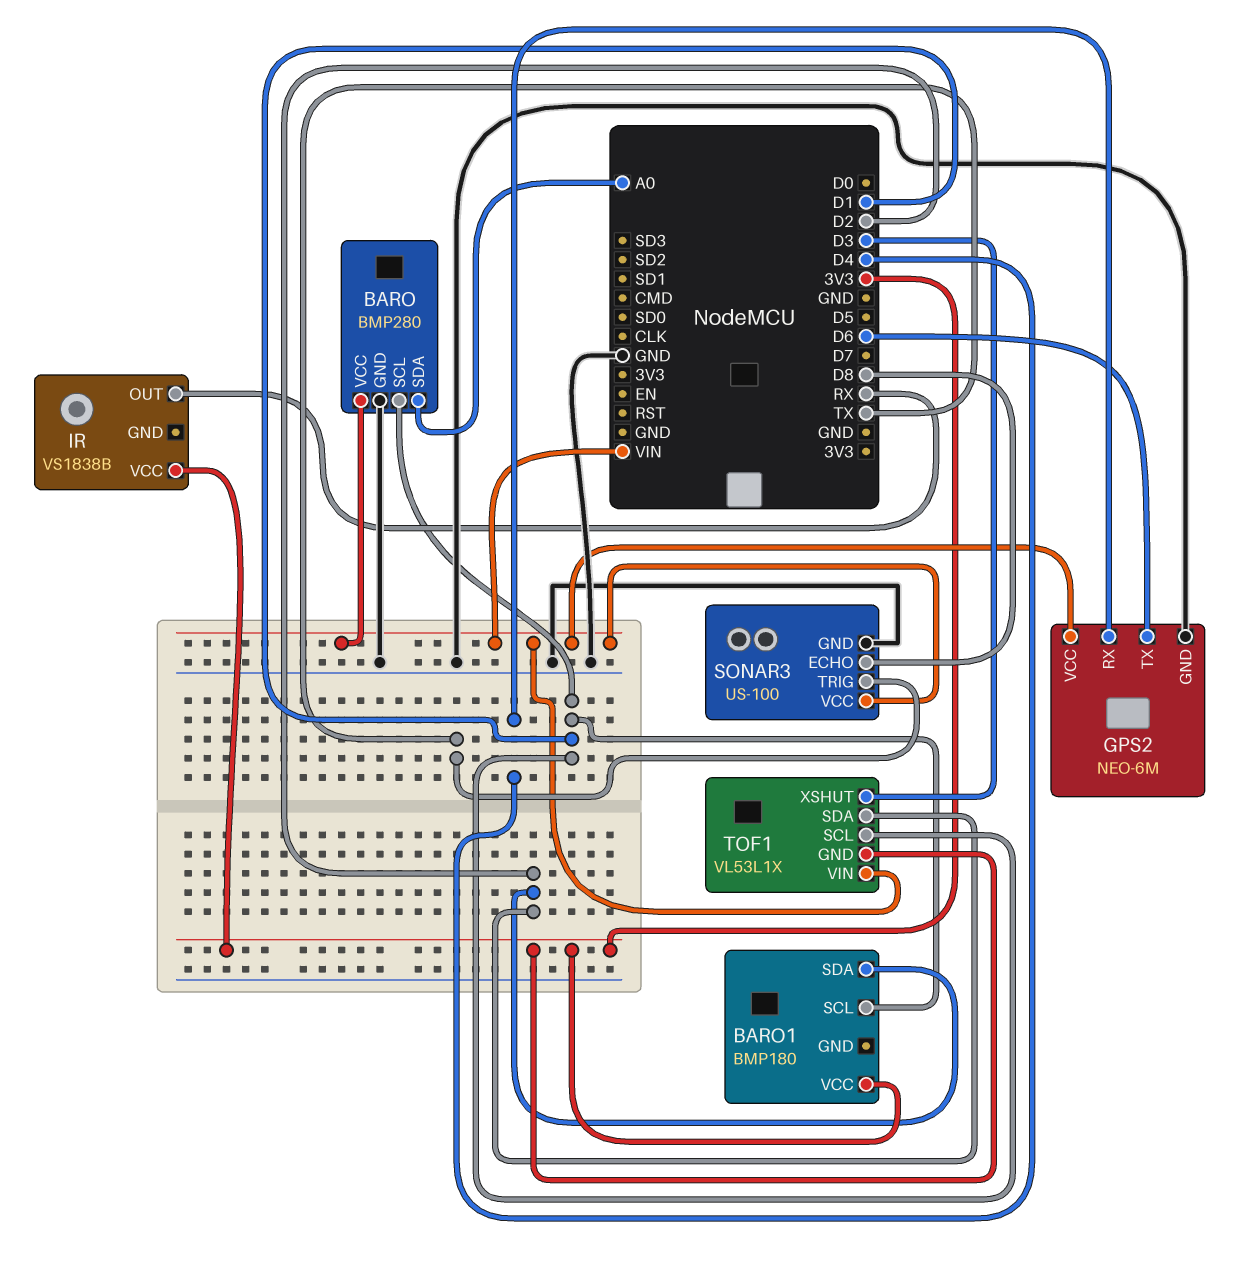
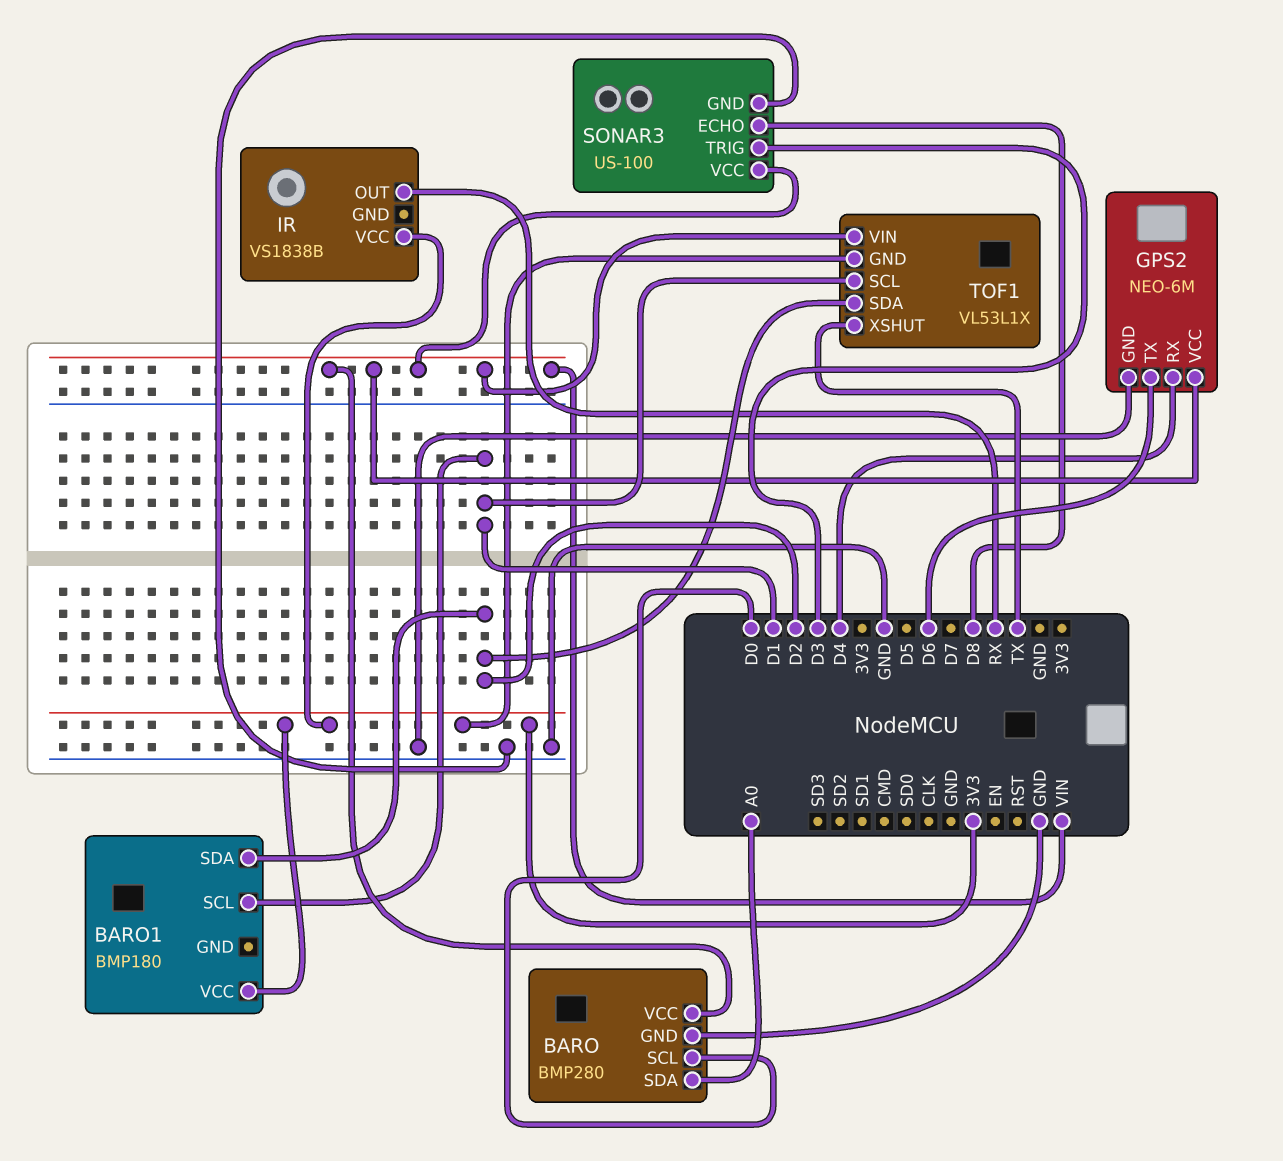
BARO pin SCL: D1 -> D0
SONAR3 pin TRIG: TX -> D3
TOF1 pin XSHUT: D3 -> TX

